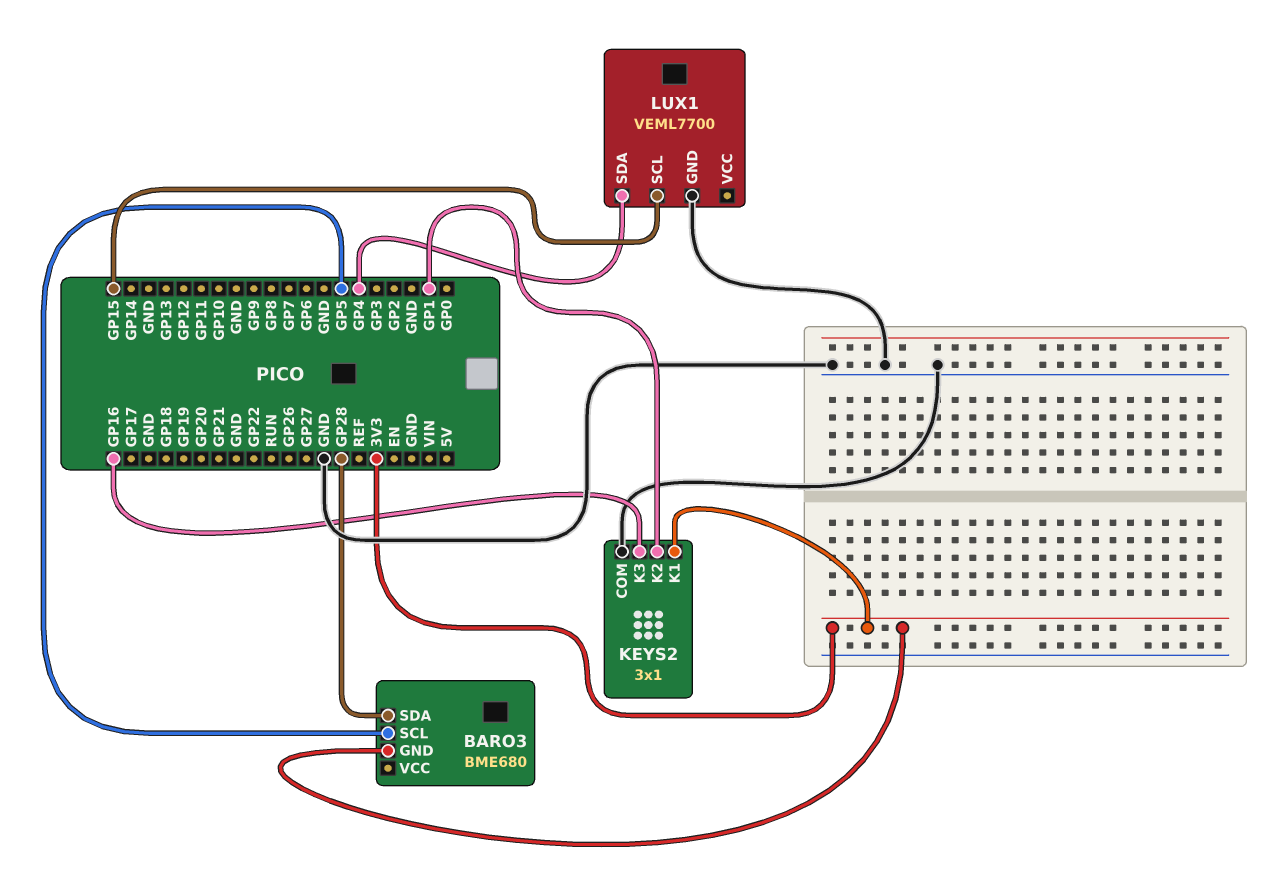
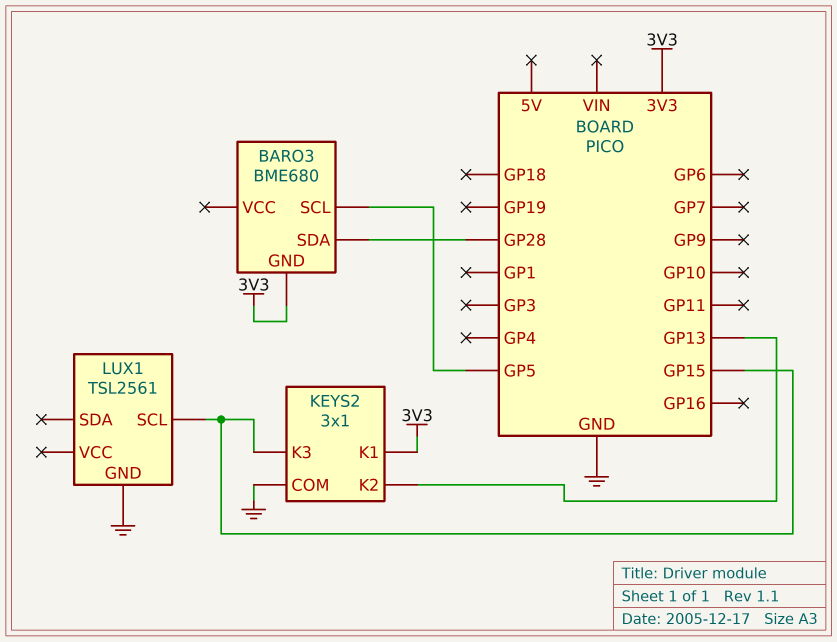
KEYS2 pin K2: GP1 -> GP13
KEYS2 pin K3: GP16 -> GP15
LUX1: VEML7700 -> TSL2561
LUX1 pin SDA: GP4 -> none

